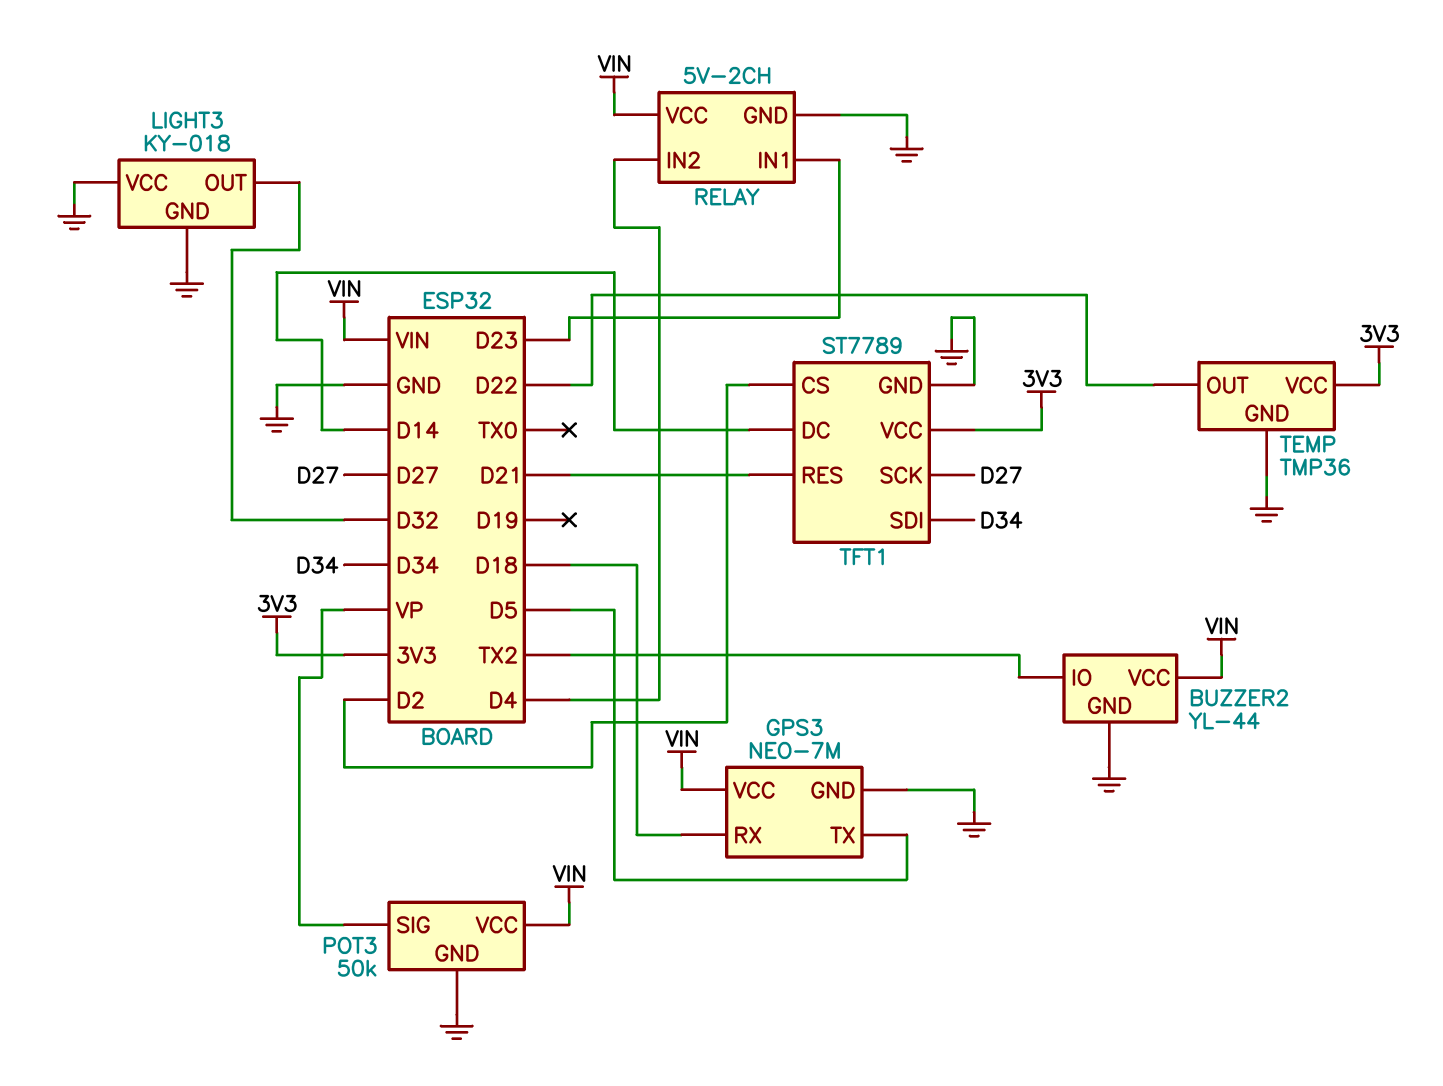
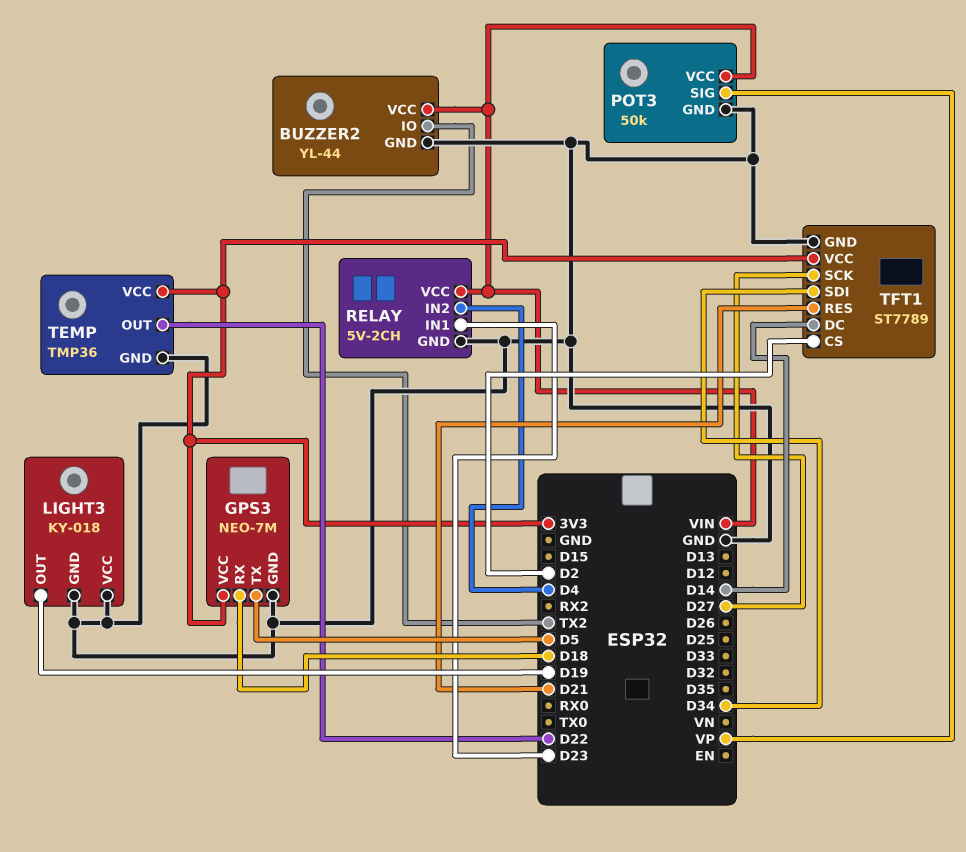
GPS3 pin VCC: VIN -> 3V3
LIGHT3 pin OUT: D32 -> D19

